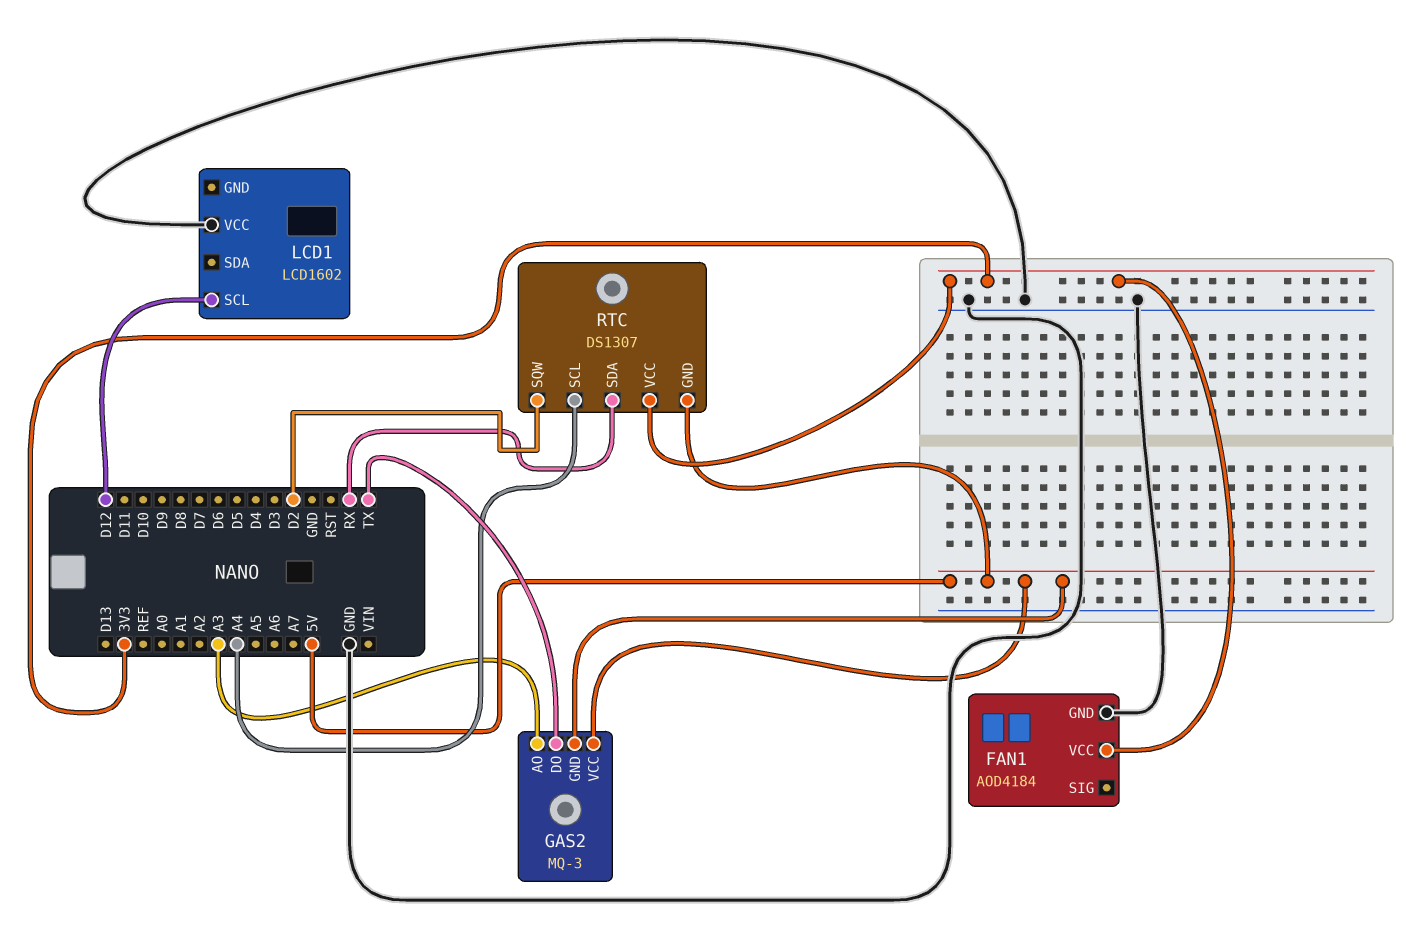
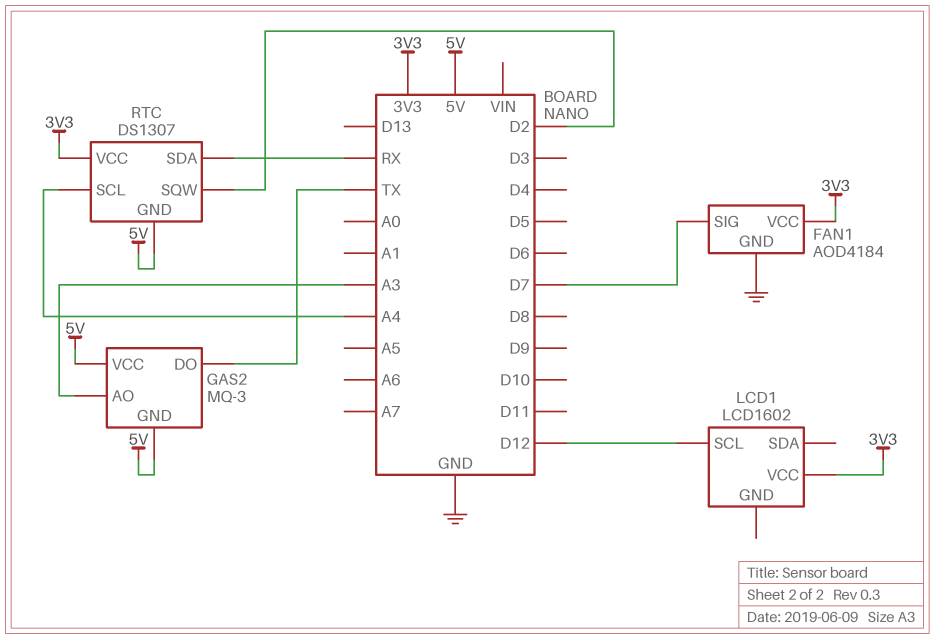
FAN1 pin SIG: none -> D7
LCD1 pin VCC: GND -> 3V3

